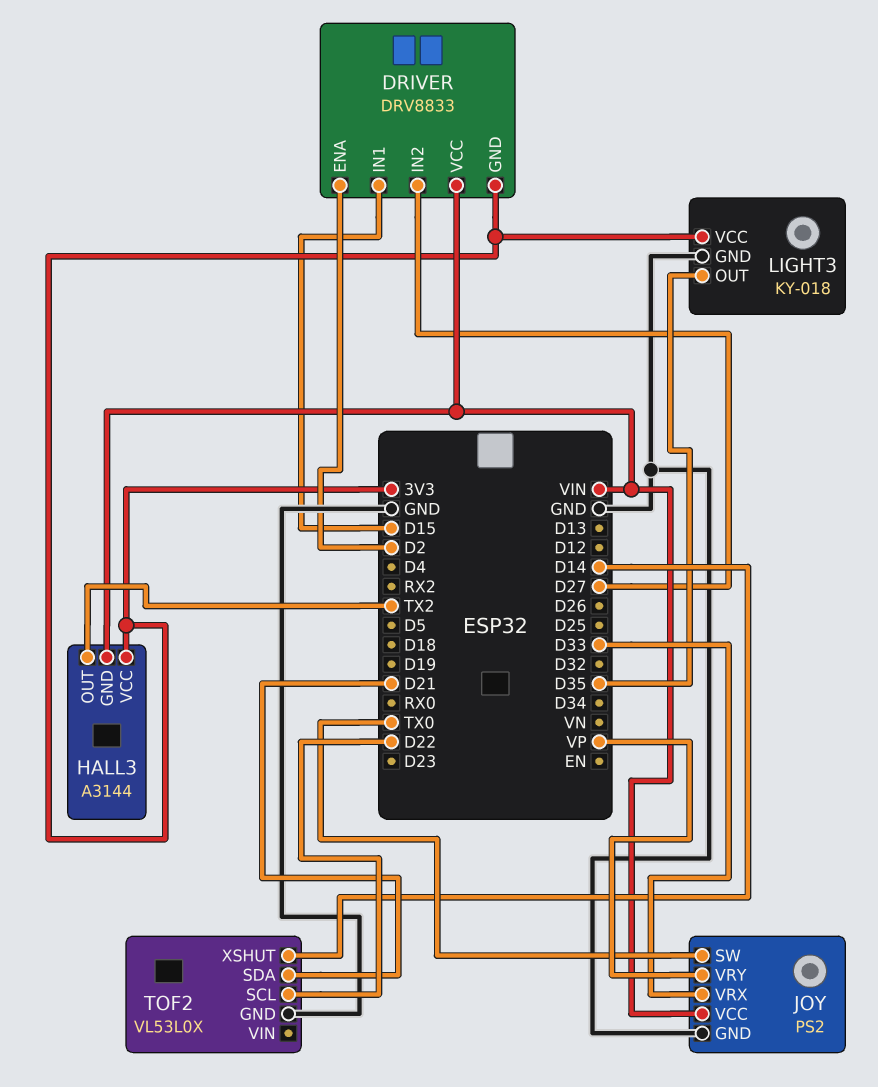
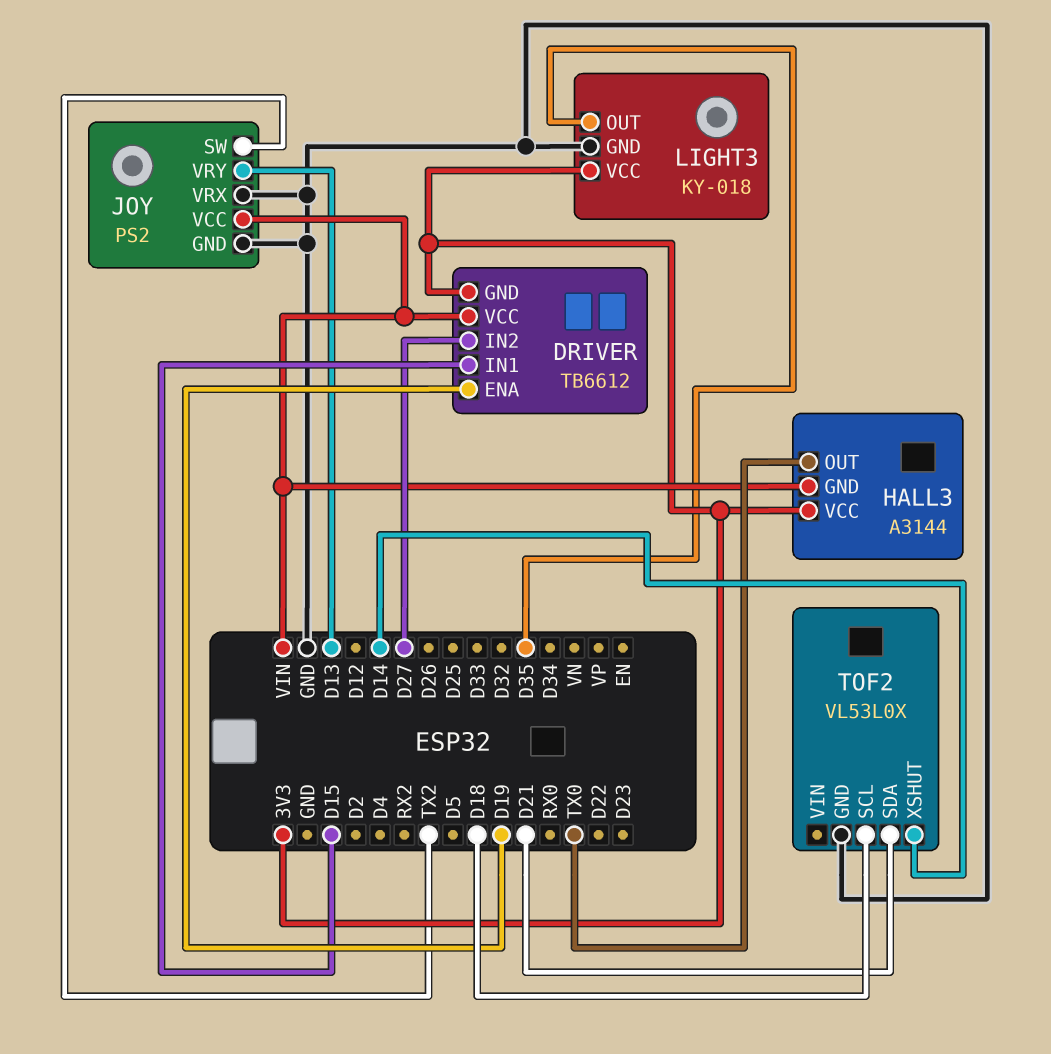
DRIVER: DRV8833 -> TB6612
DRIVER pin ENA: D2 -> D19
HALL3 pin OUT: TX2 -> TX0
JOY pin SW: TX0 -> TX2
JOY pin VRX: D33 -> GND
JOY pin VRY: VP -> D13
TOF2 pin SCL: D22 -> D18

